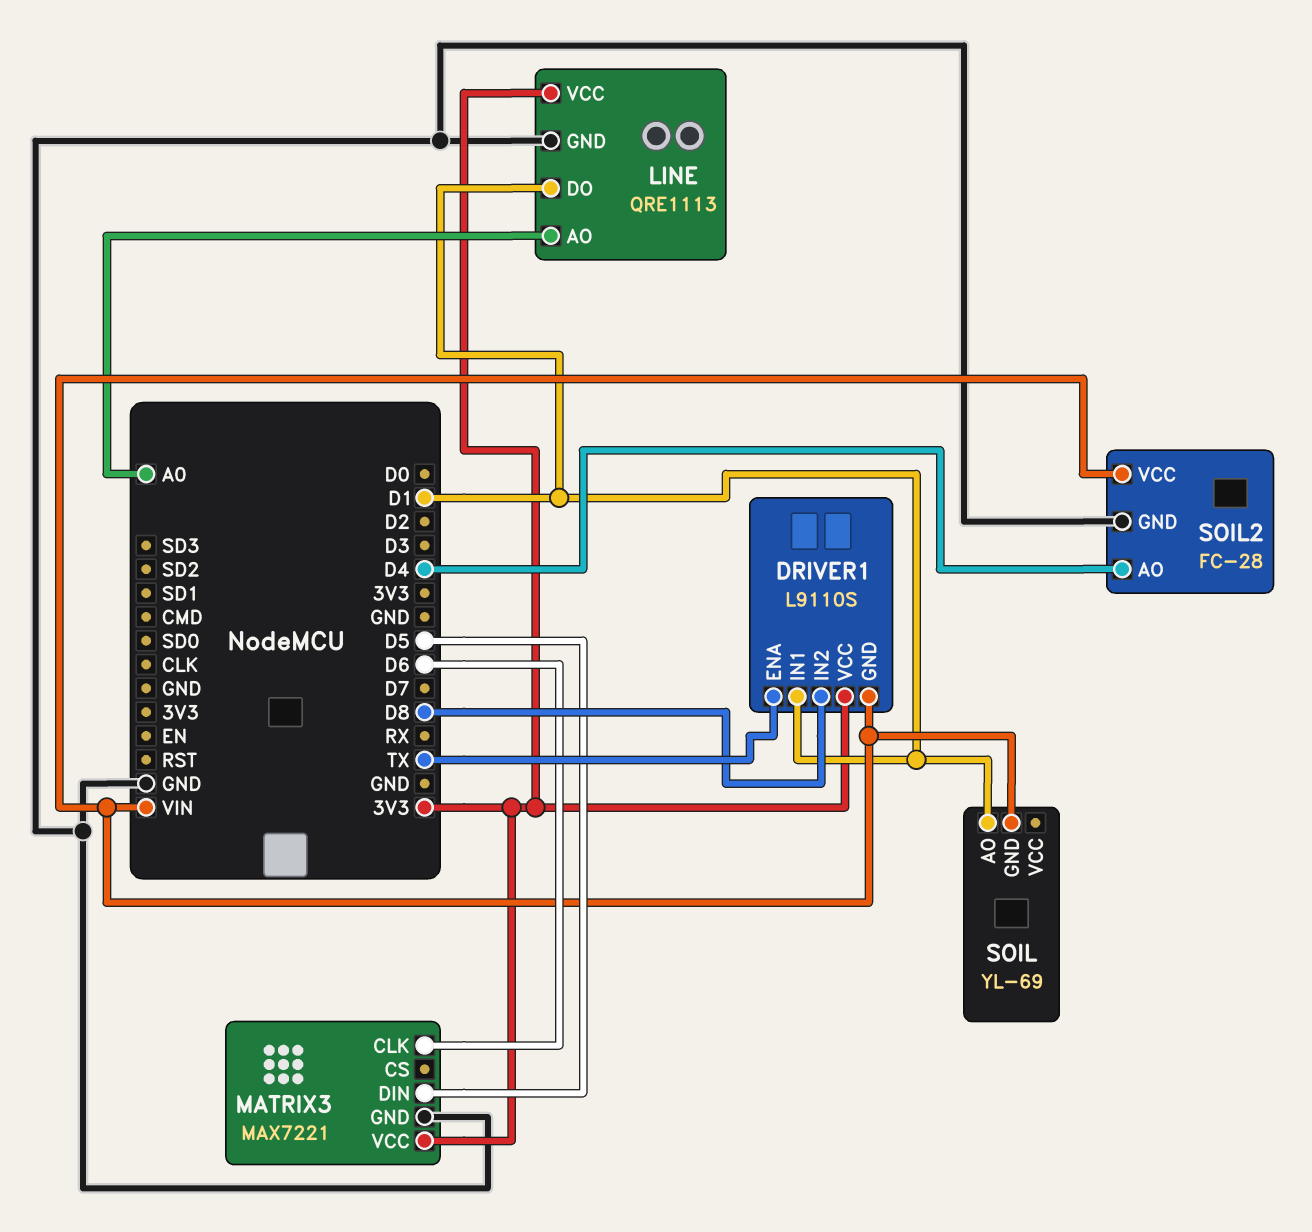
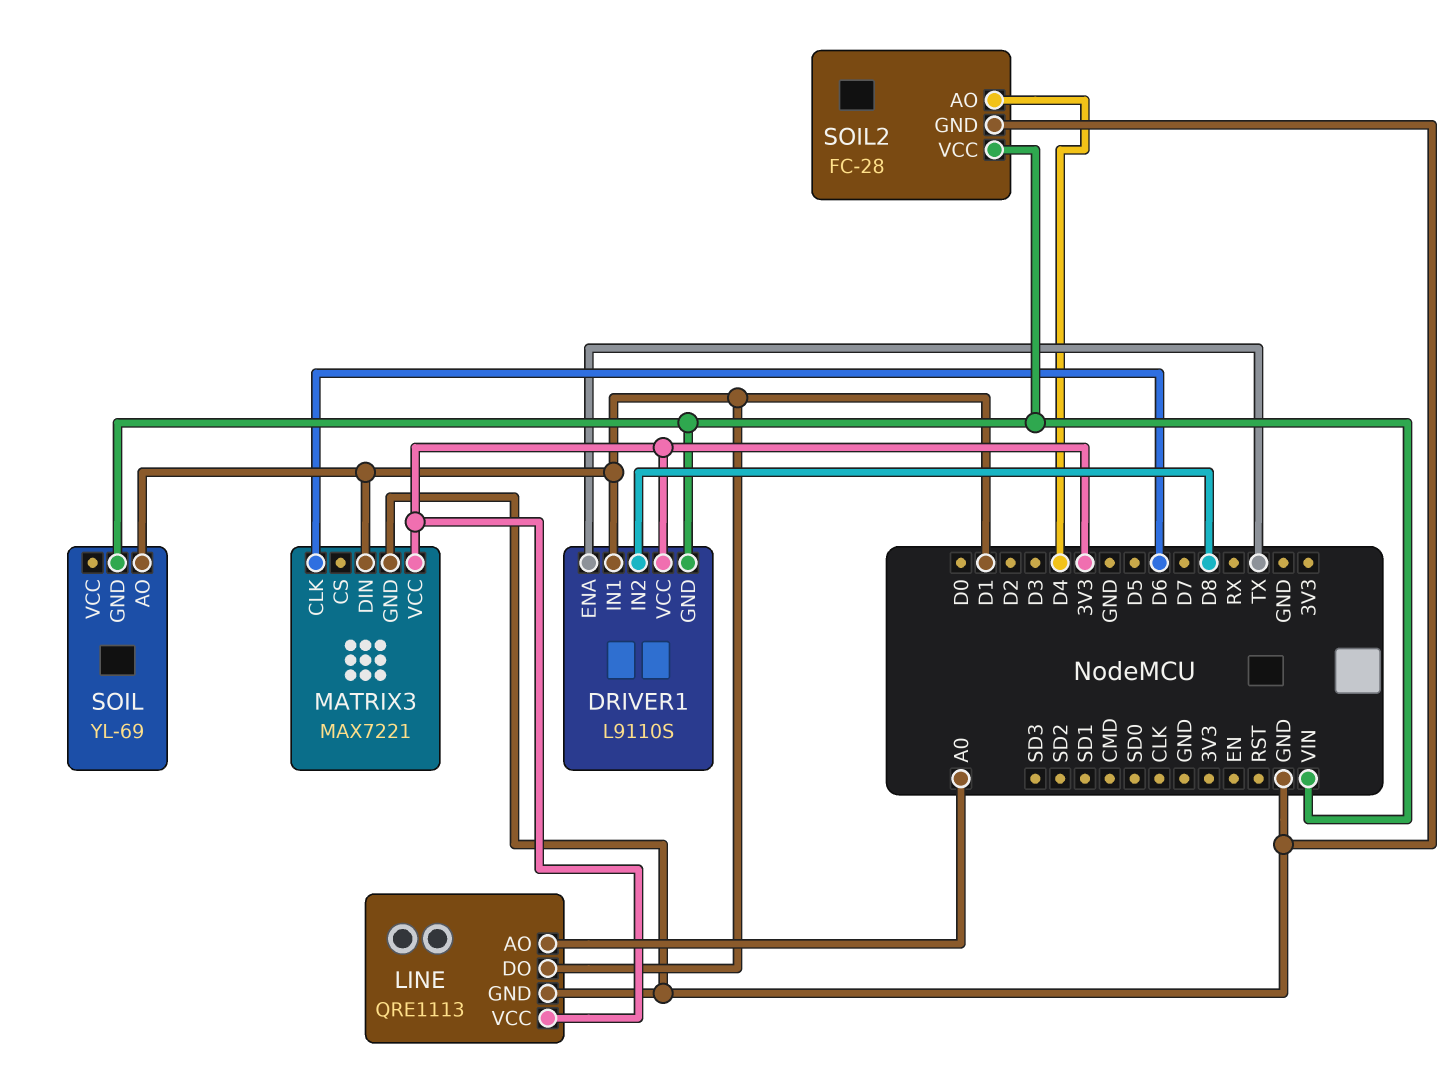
MATRIX3 pin DIN: D5 -> D1

